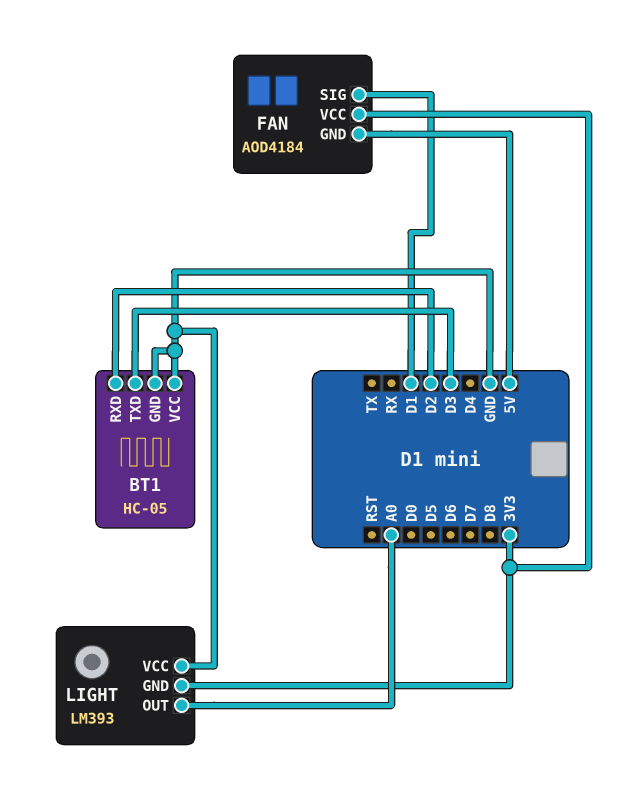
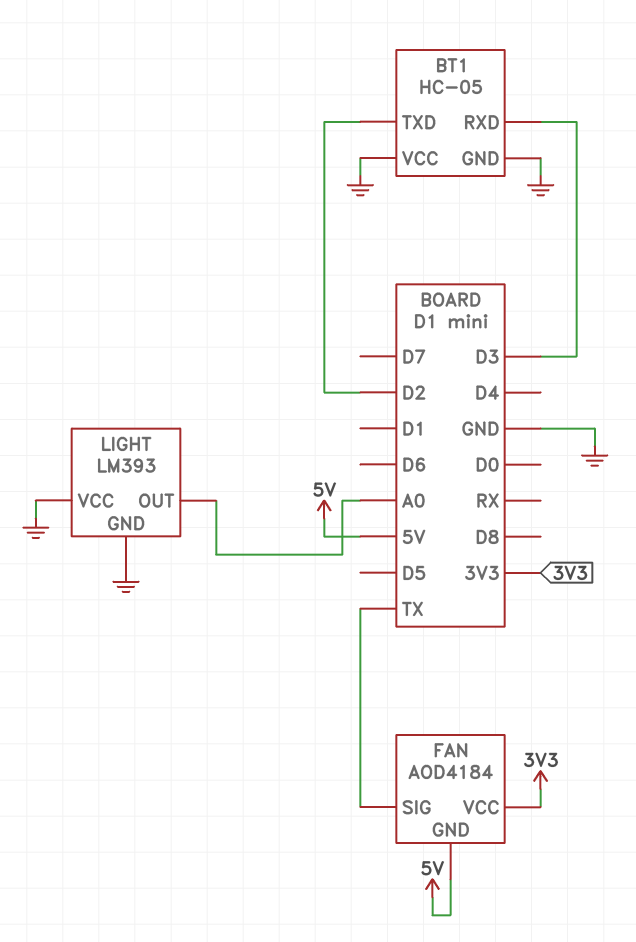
BT1 pin RXD: D2 -> D3
BT1 pin TXD: D3 -> D2
FAN pin SIG: D1 -> TX
LIGHT pin GND: 3V3 -> GND

